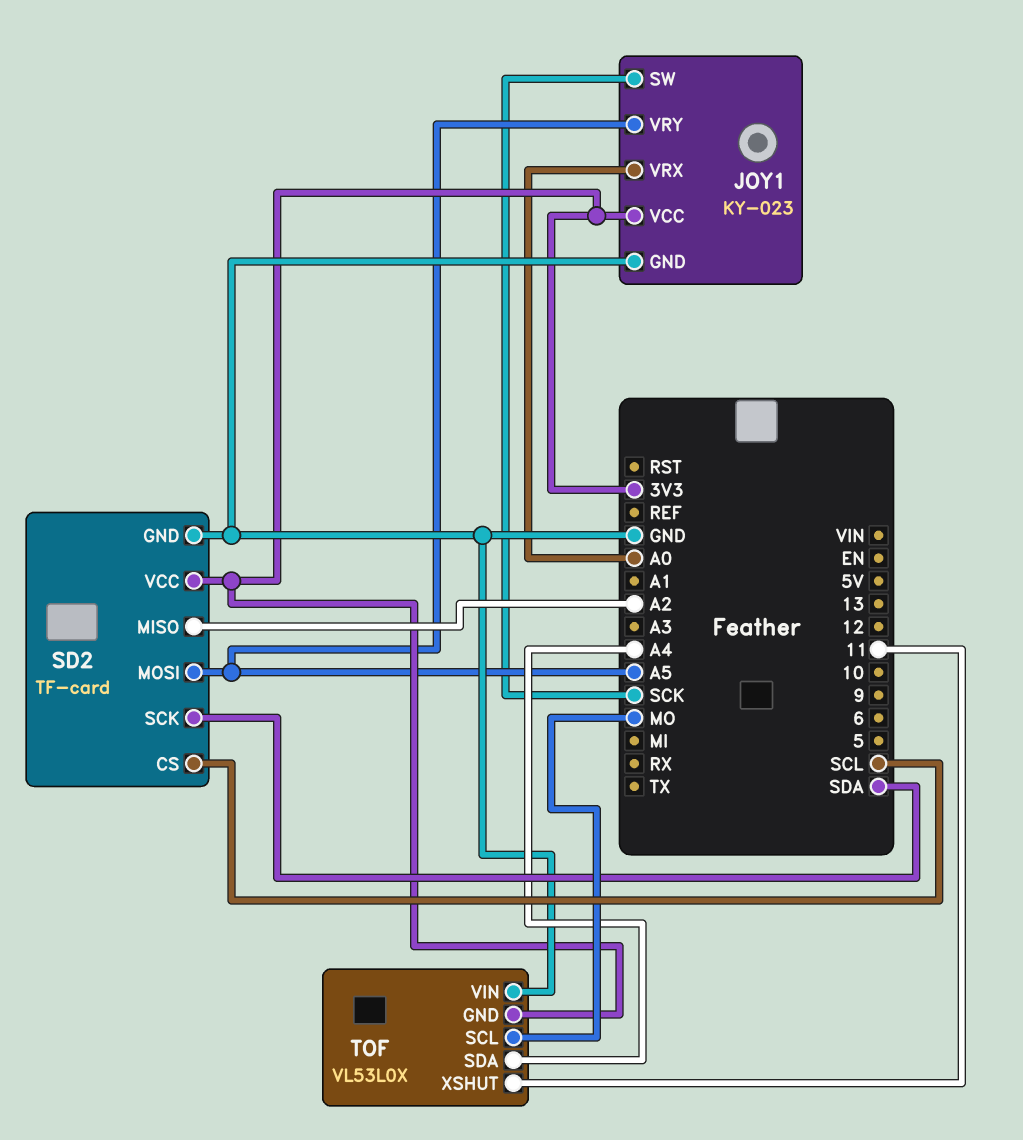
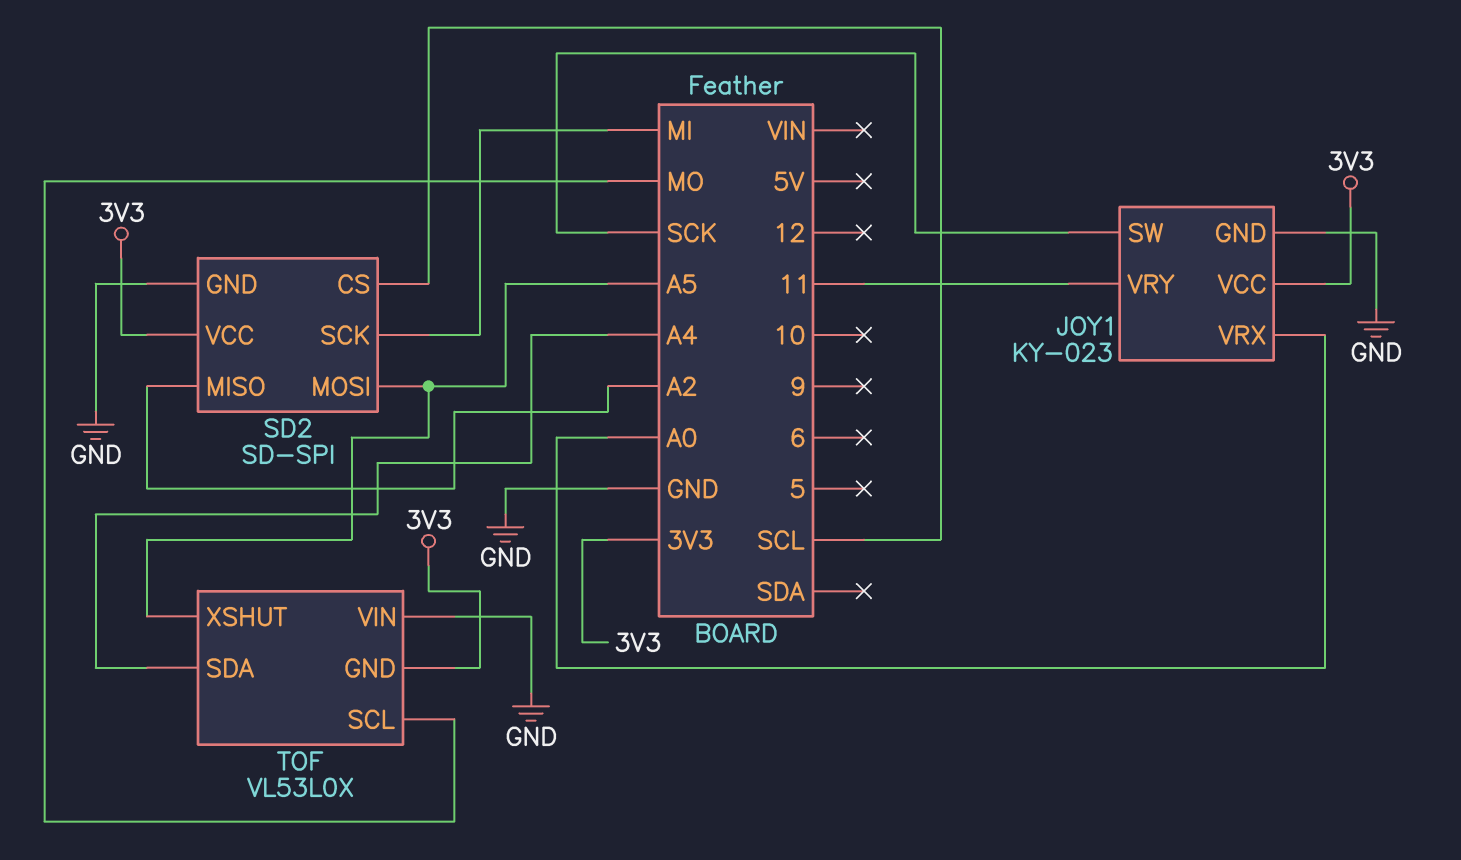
JOY1 pin VRY: A5 -> 11
SD2: TF-card -> SD-SPI
SD2 pin SCK: SDA -> MI
TOF pin XSHUT: 11 -> A5

